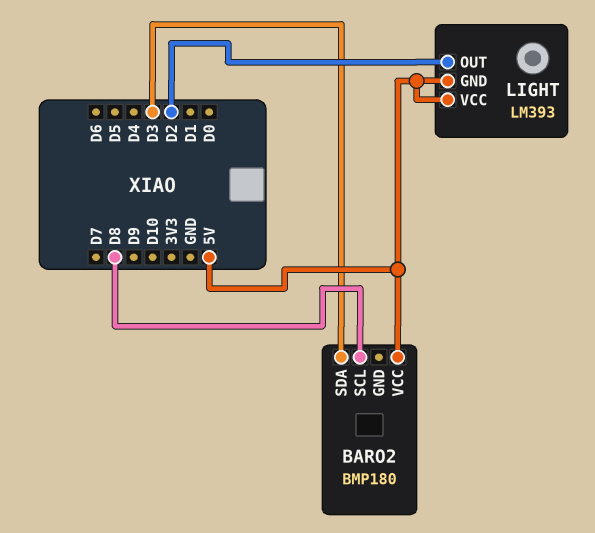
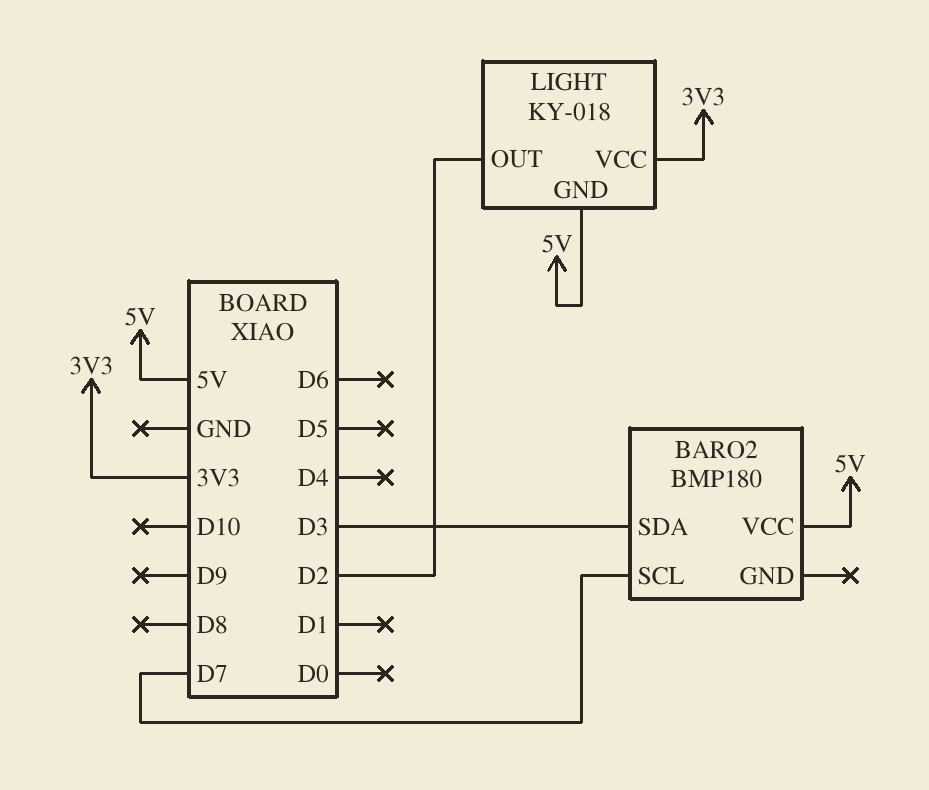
BARO2 pin SCL: D8 -> D7
LIGHT: LM393 -> KY-018
LIGHT pin VCC: 5V -> 3V3

